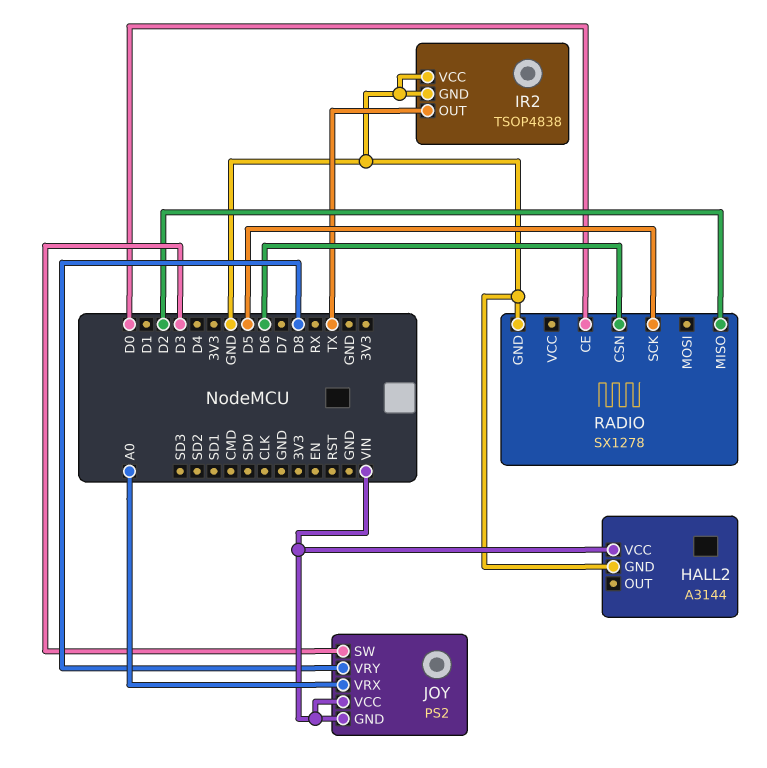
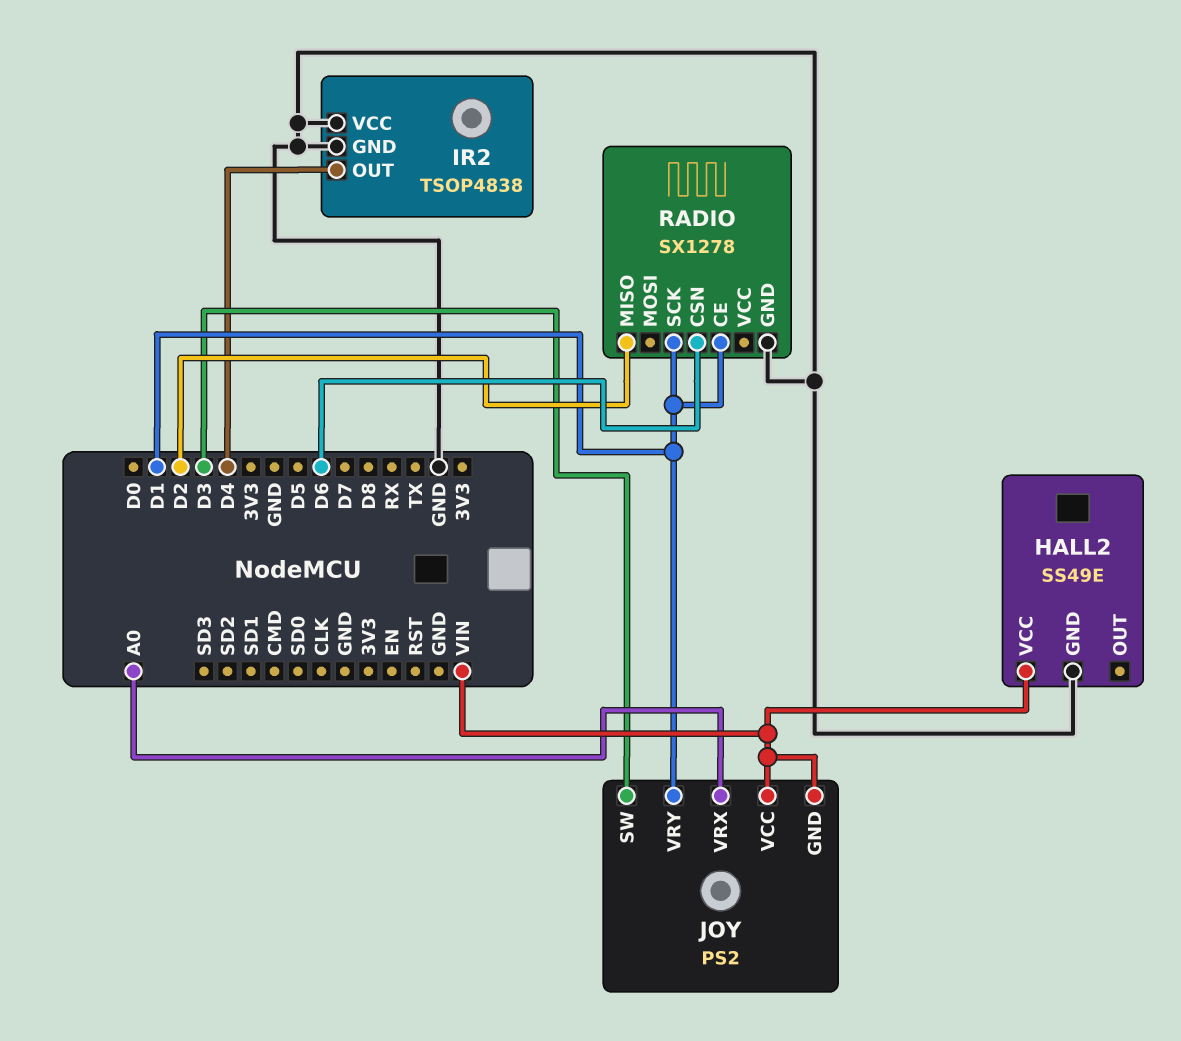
HALL2: A3144 -> SS49E
IR2 pin OUT: TX -> D4
JOY pin VRY: D8 -> D1
RADIO pin CE: D0 -> D1
RADIO pin SCK: D5 -> D1

